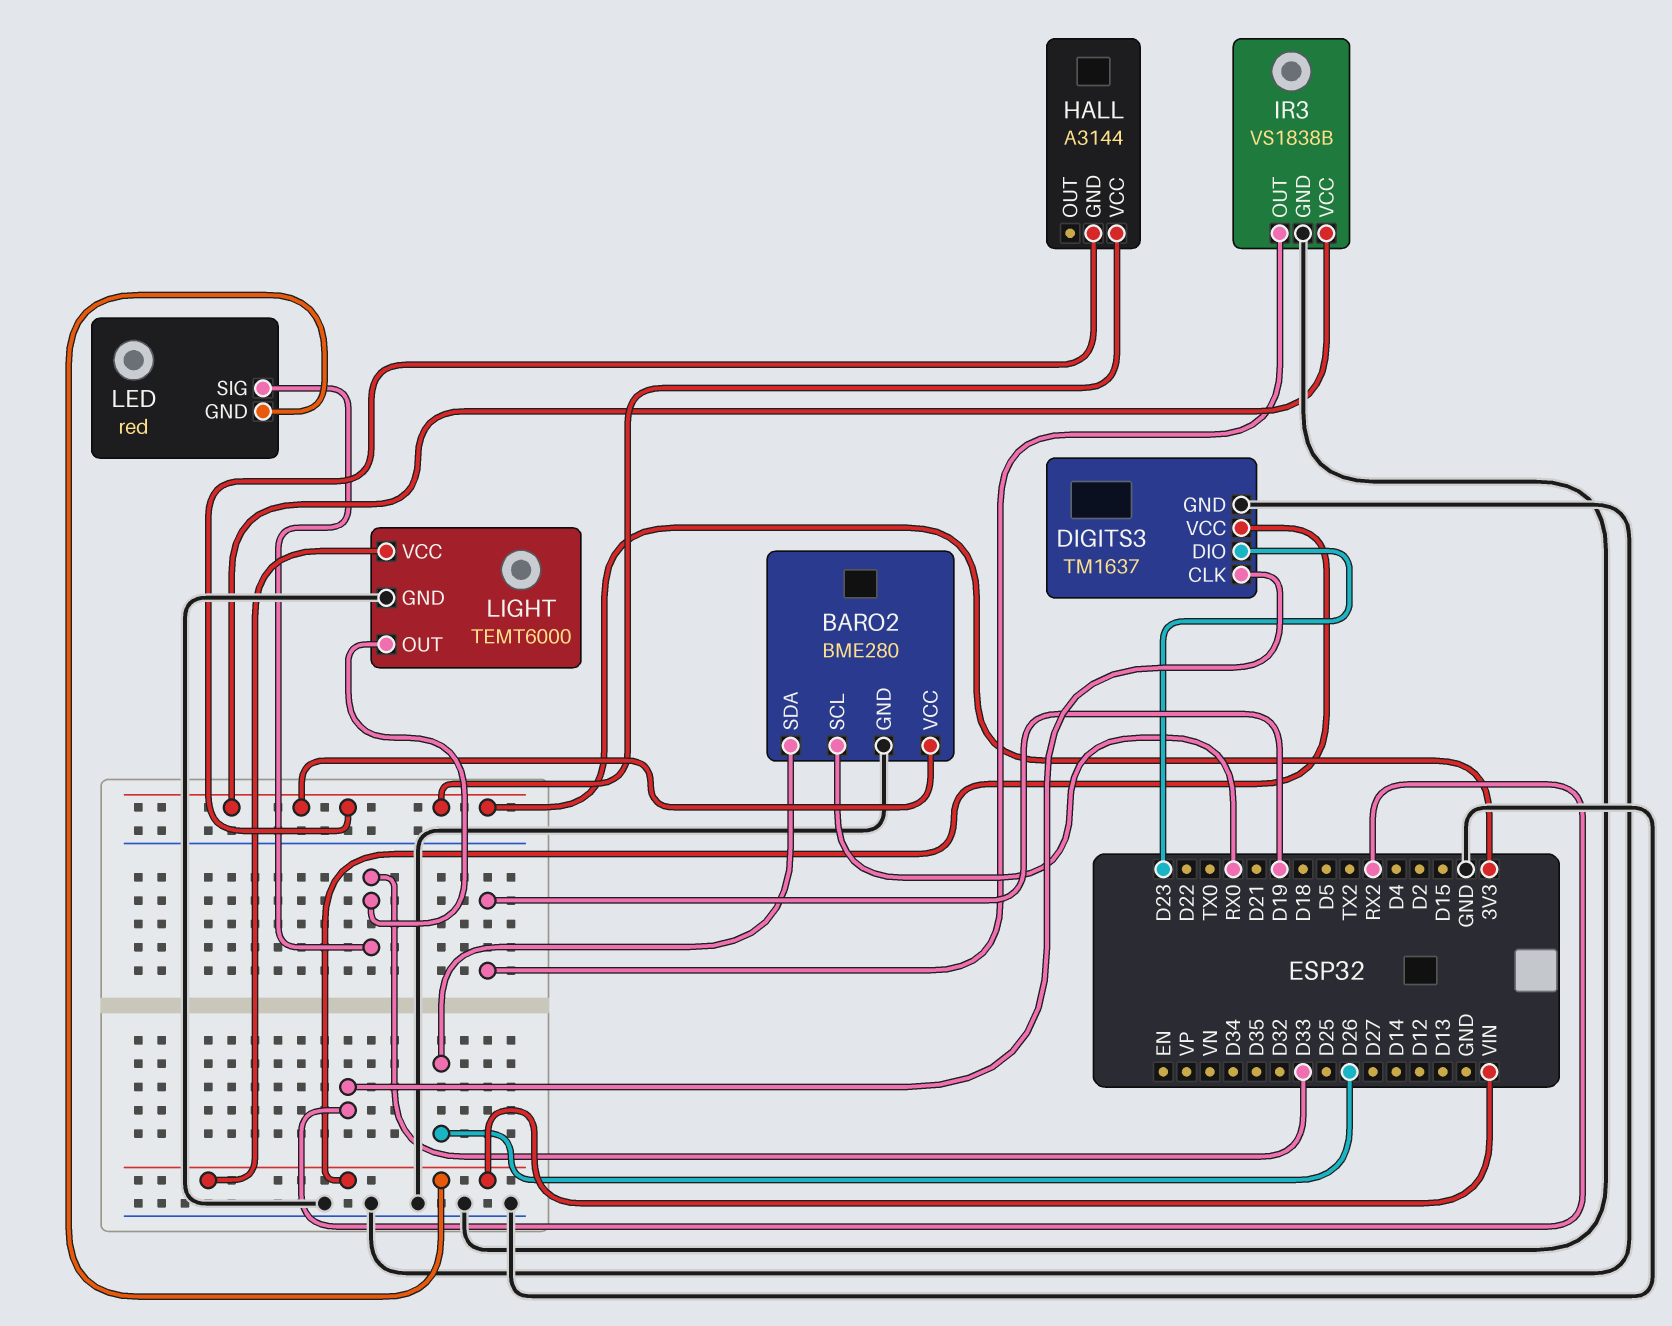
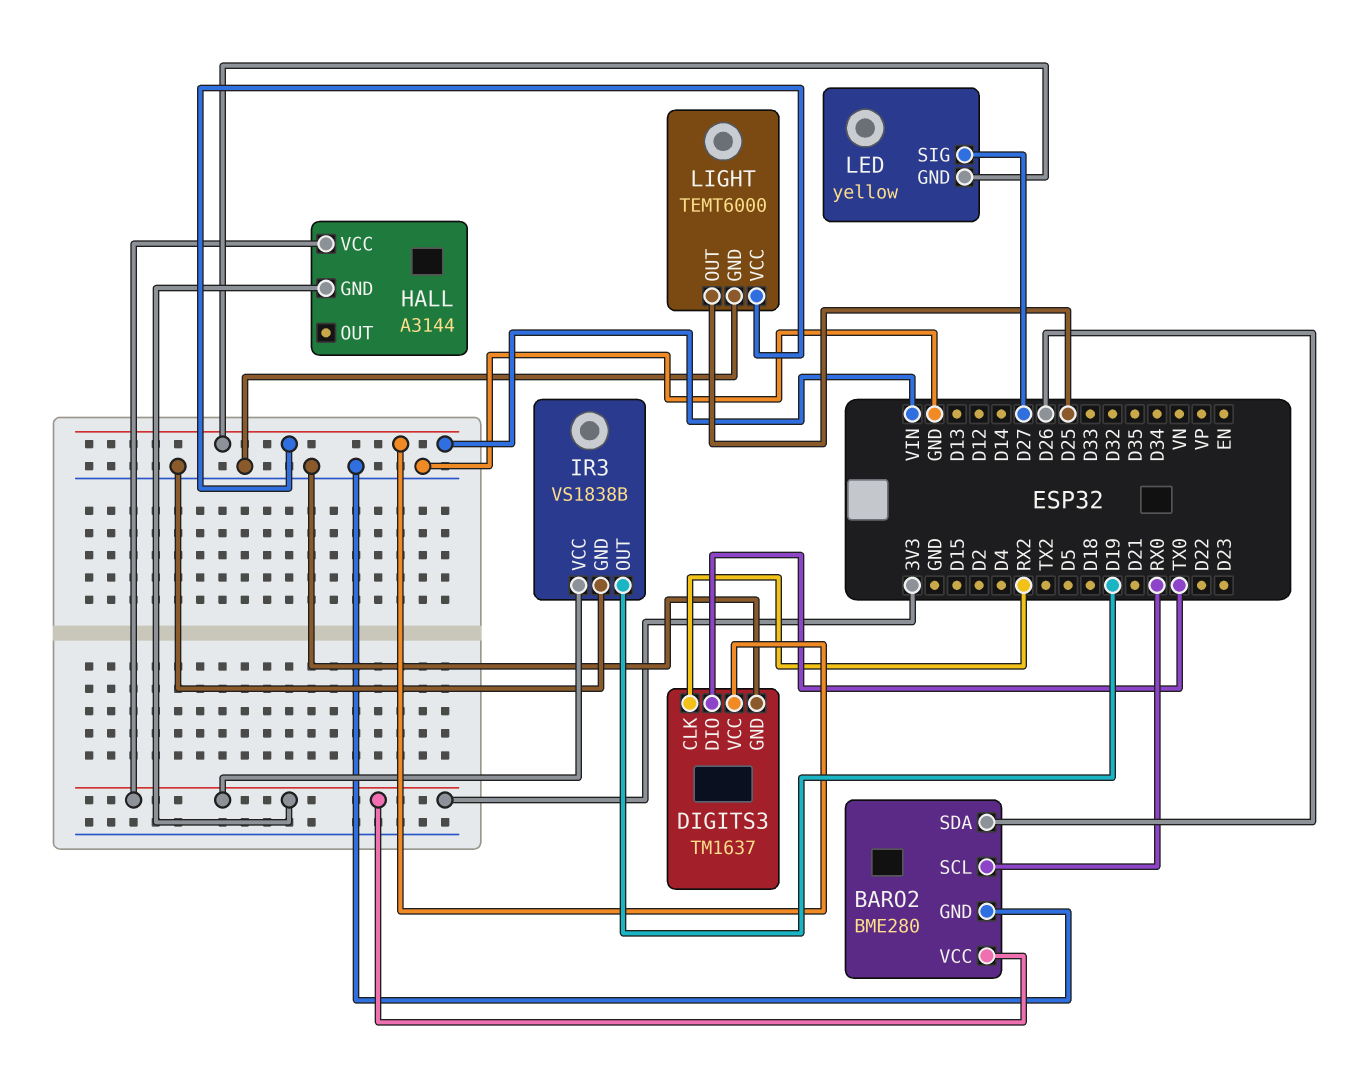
DIGITS3 pin DIO: D23 -> TX0
LED: red -> yellow
LED pin SIG: D33 -> D27
LIGHT pin OUT: D33 -> D25

